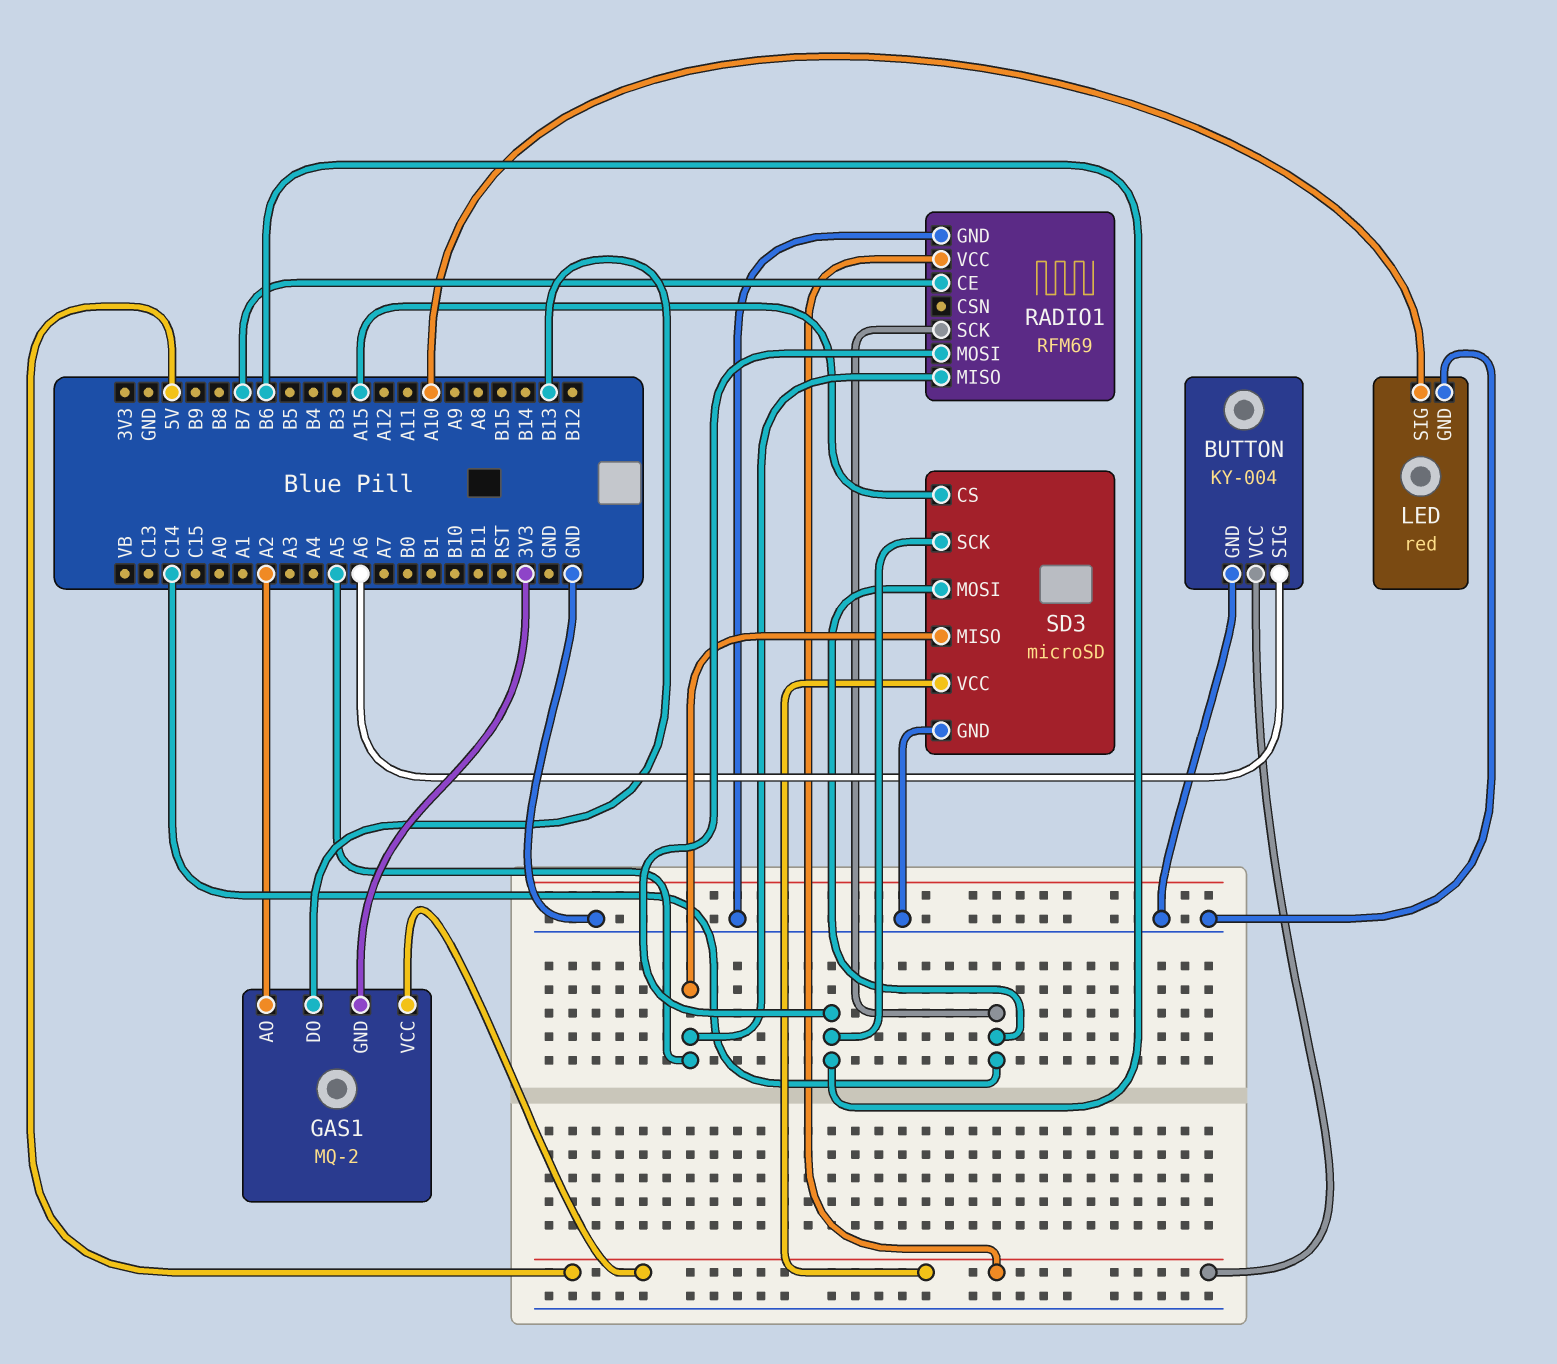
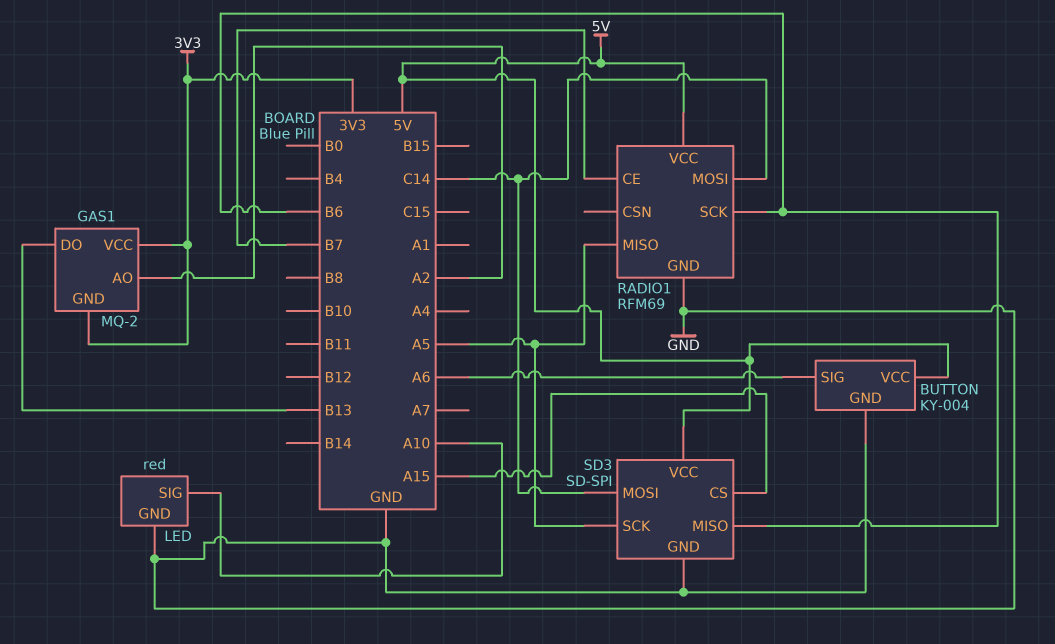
GAS1 pin VCC: 5V -> 3V3
RADIO1 pin MOSI: B6 -> C14
RADIO1 pin SCK: C14 -> B6
SD3: microSD -> SD-SPI
SD3 pin MISO: A5 -> B6
SD3 pin SCK: B6 -> A5

